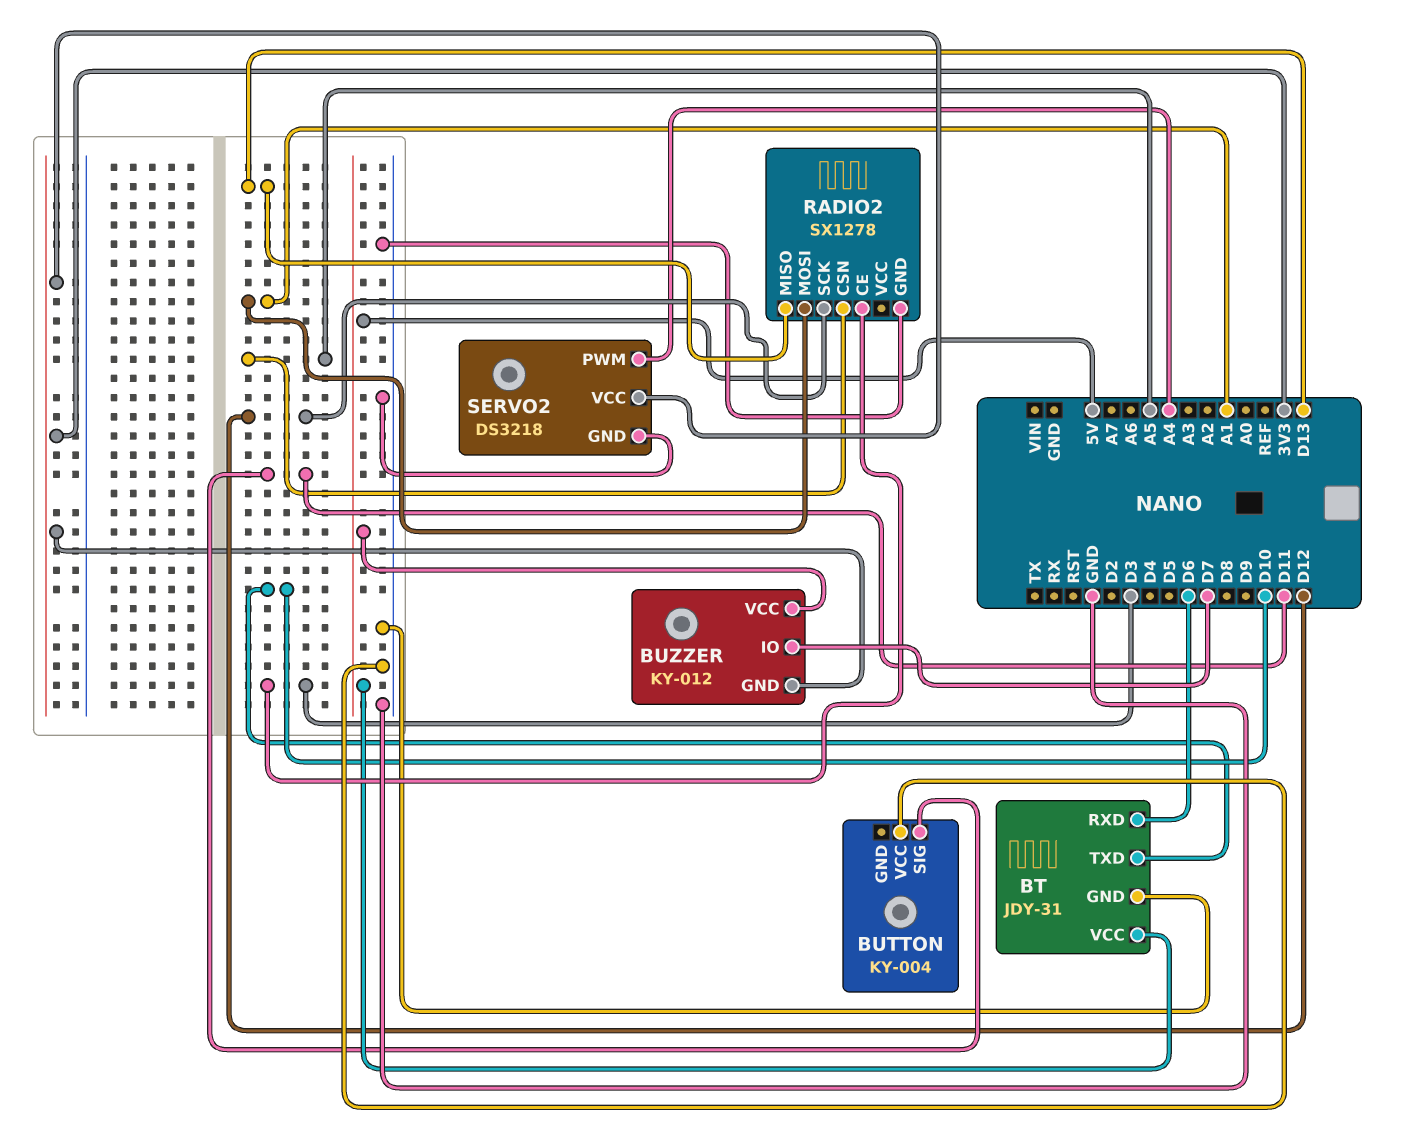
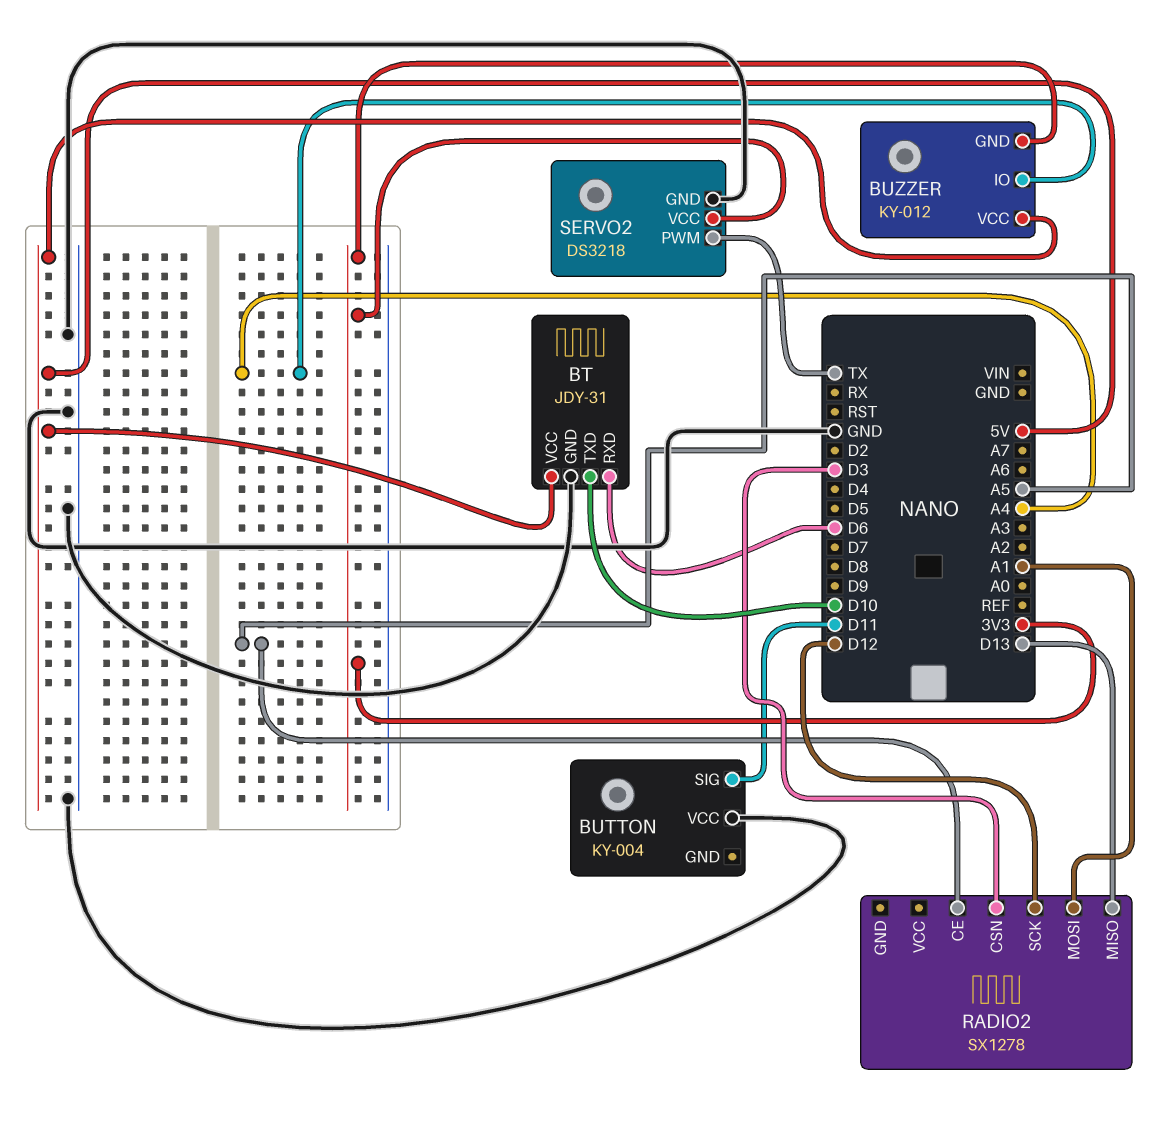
BUZZER pin IO: D7 -> A4
RADIO2 pin CE: D3 -> A5
RADIO2 pin CSN: A5 -> D3
RADIO2 pin GND: GND -> none
SERVO2 pin PWM: A4 -> TX

